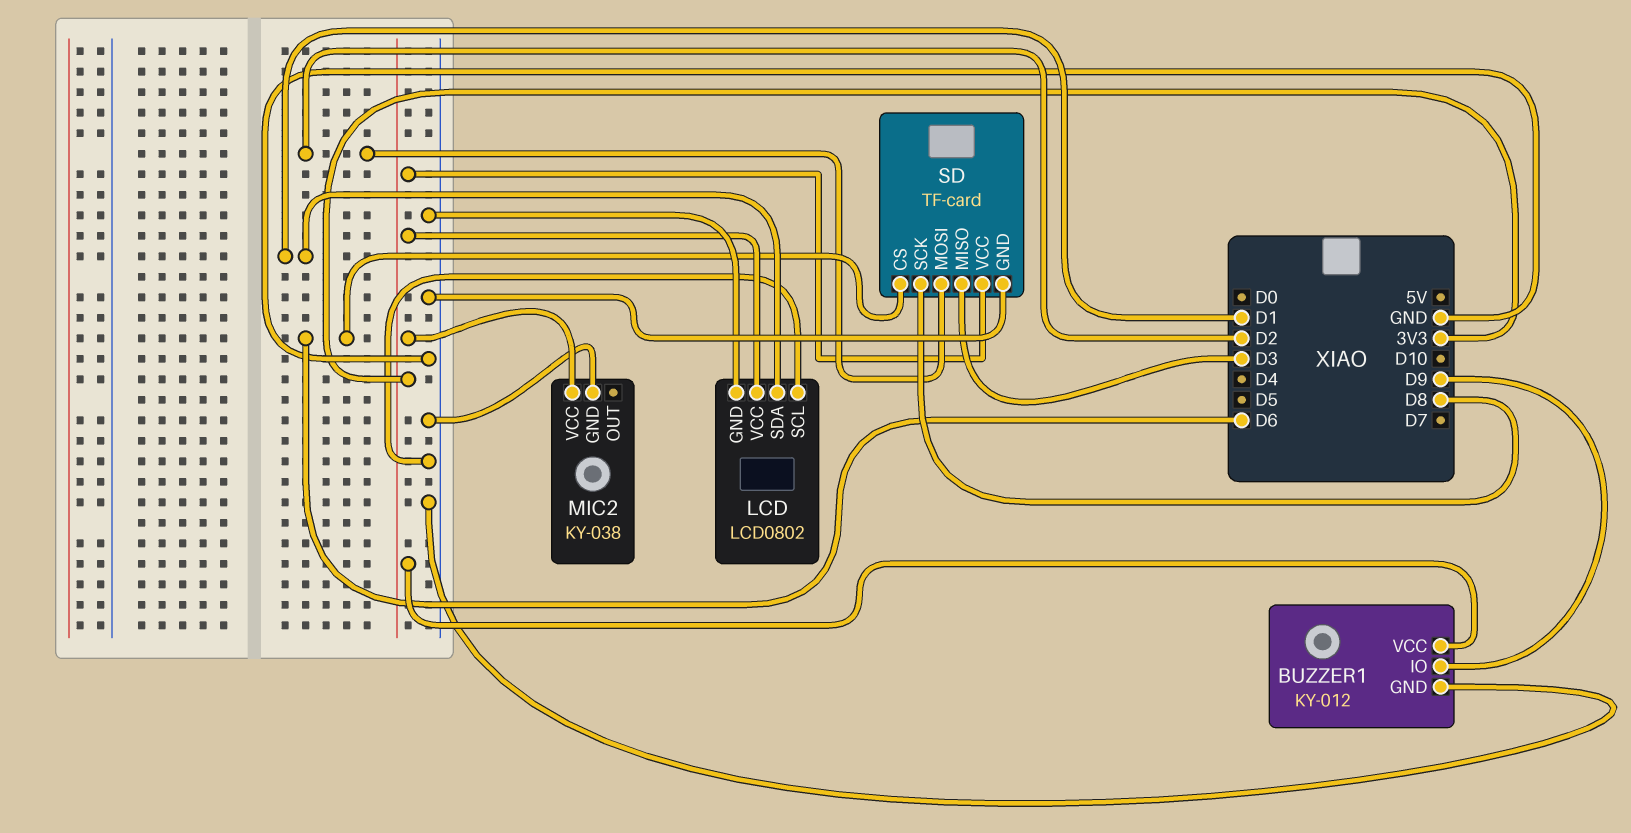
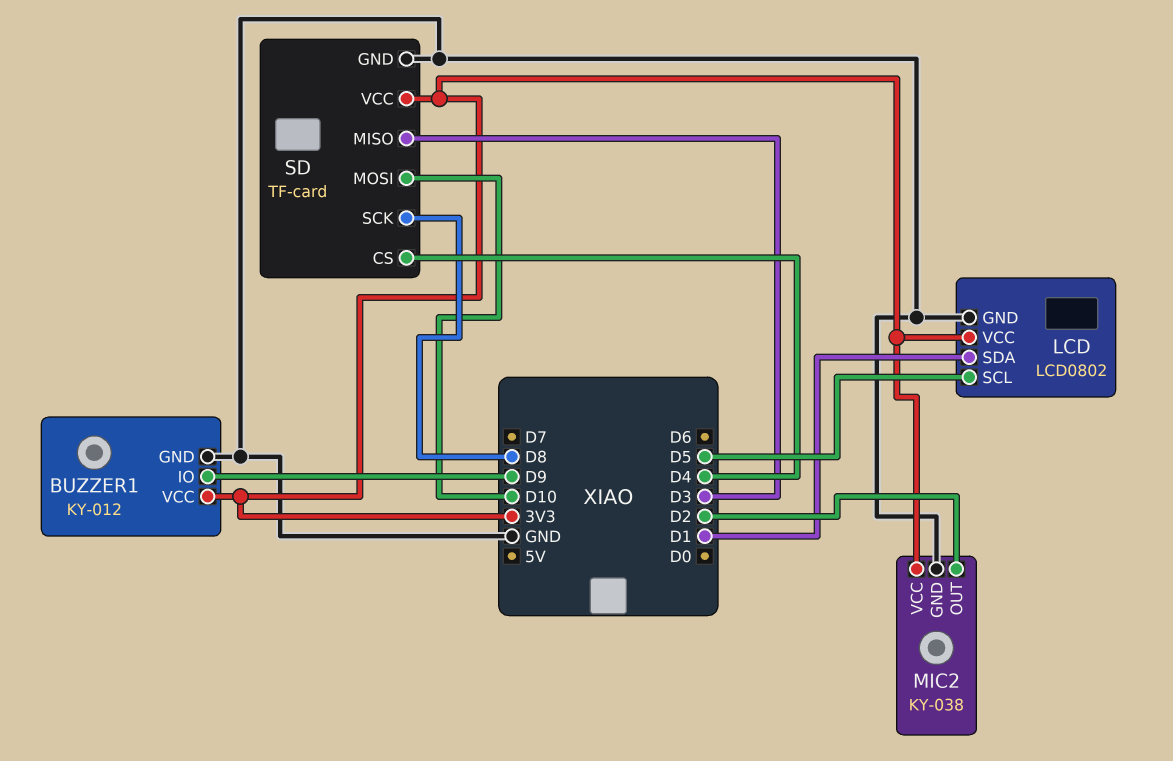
LCD pin SCL: GND -> D5
MIC2 pin OUT: none -> D2
SD pin CS: D6 -> D4
SD pin MOSI: D2 -> D10

